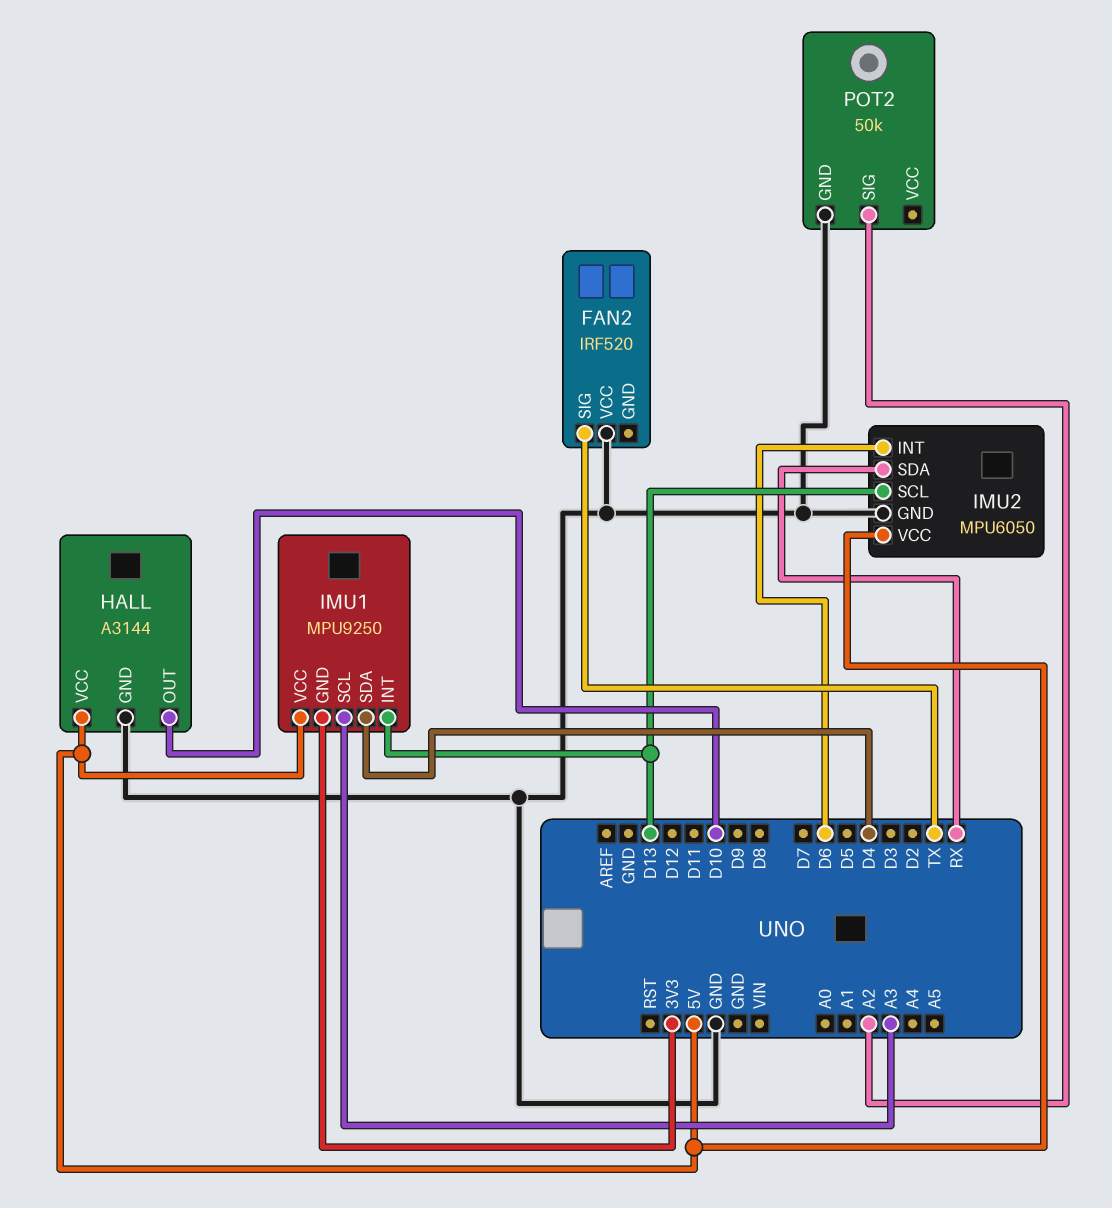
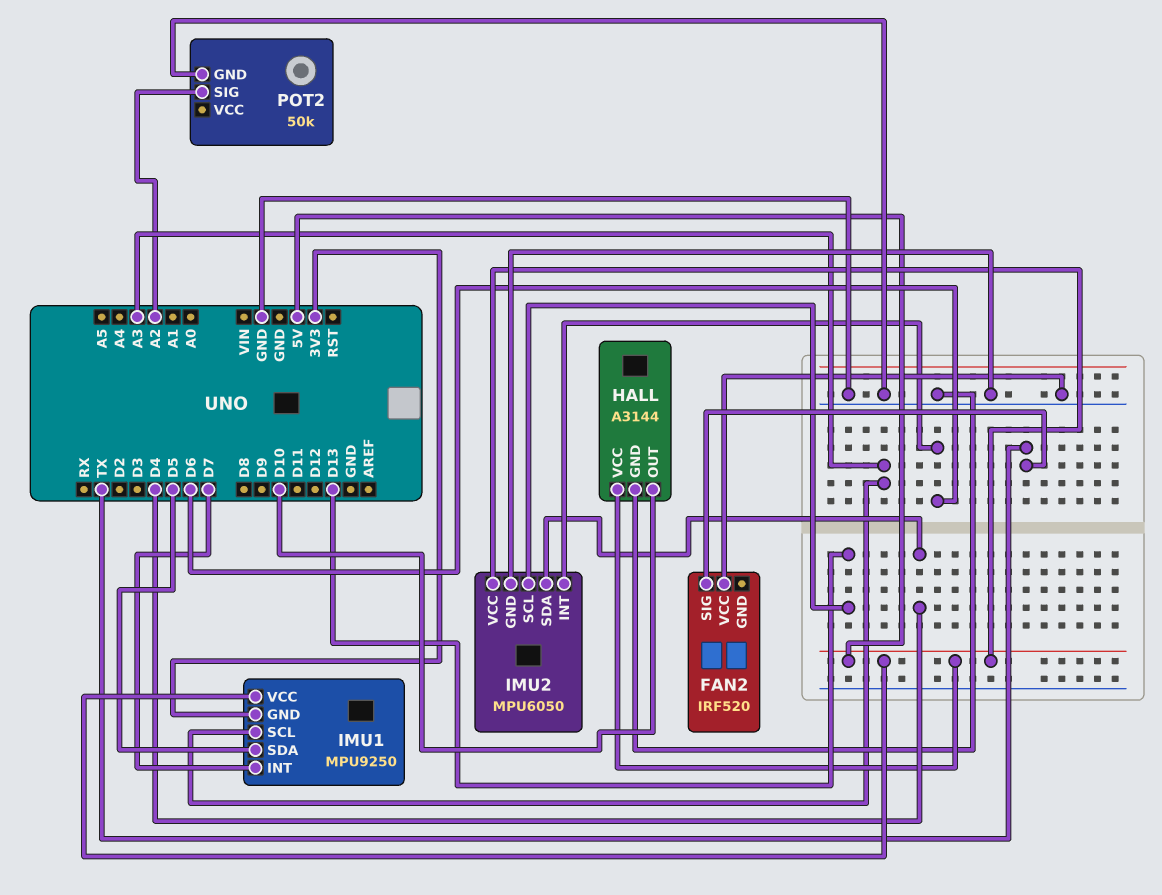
IMU1 pin INT: D13 -> D7
IMU1 pin SDA: D4 -> D5
IMU2 pin SDA: RX -> D4

